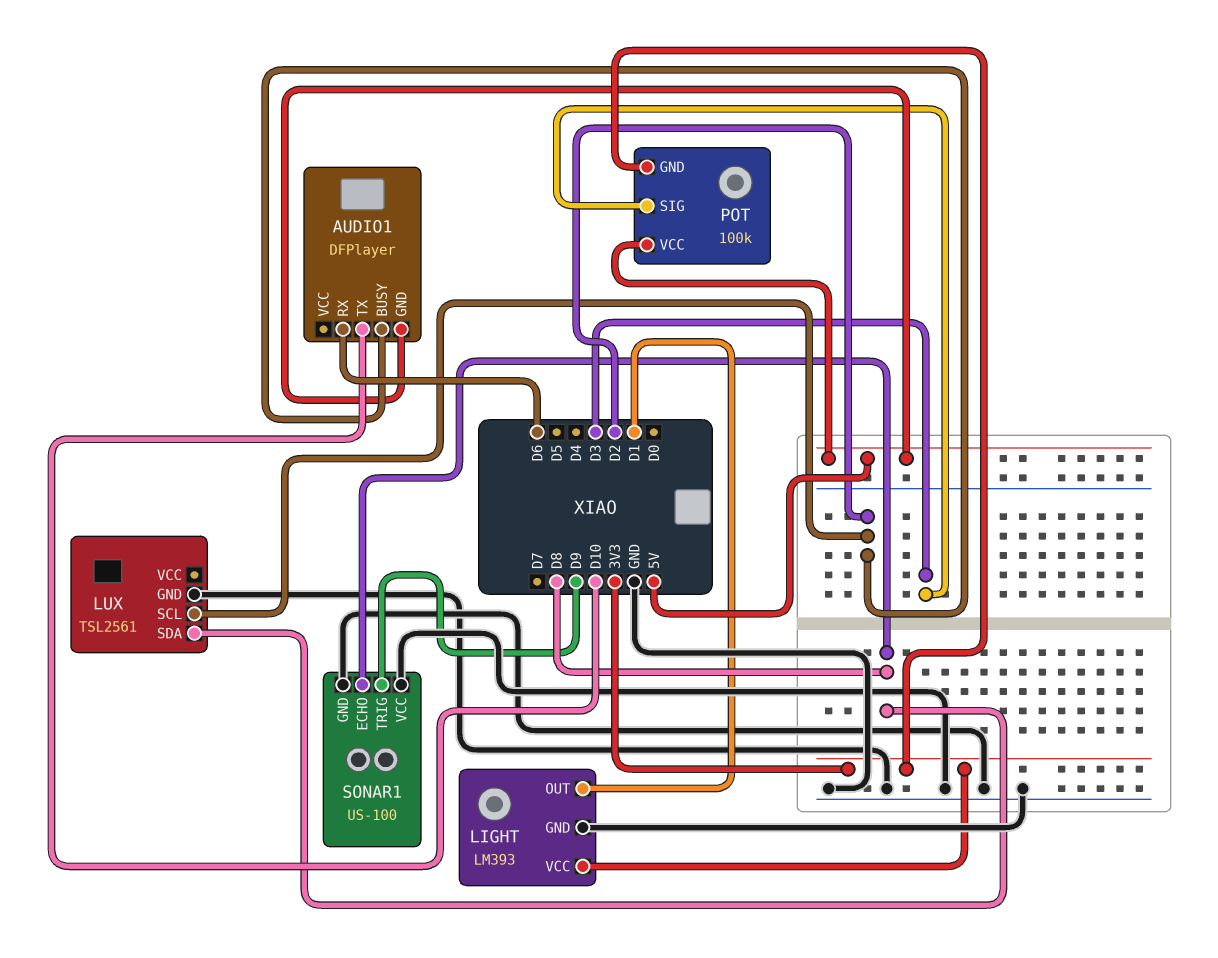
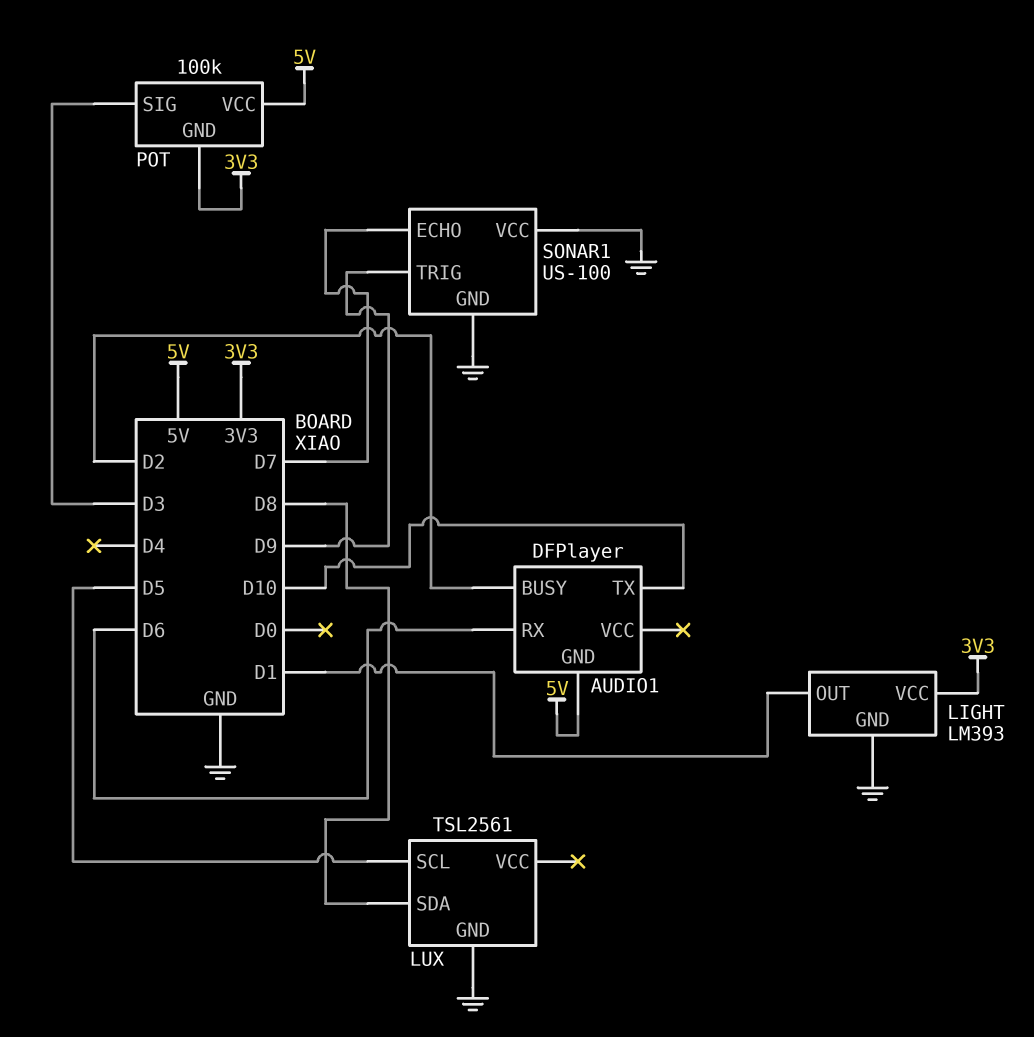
LUX pin SCL: D2 -> D5
SONAR1 pin ECHO: D8 -> D7

